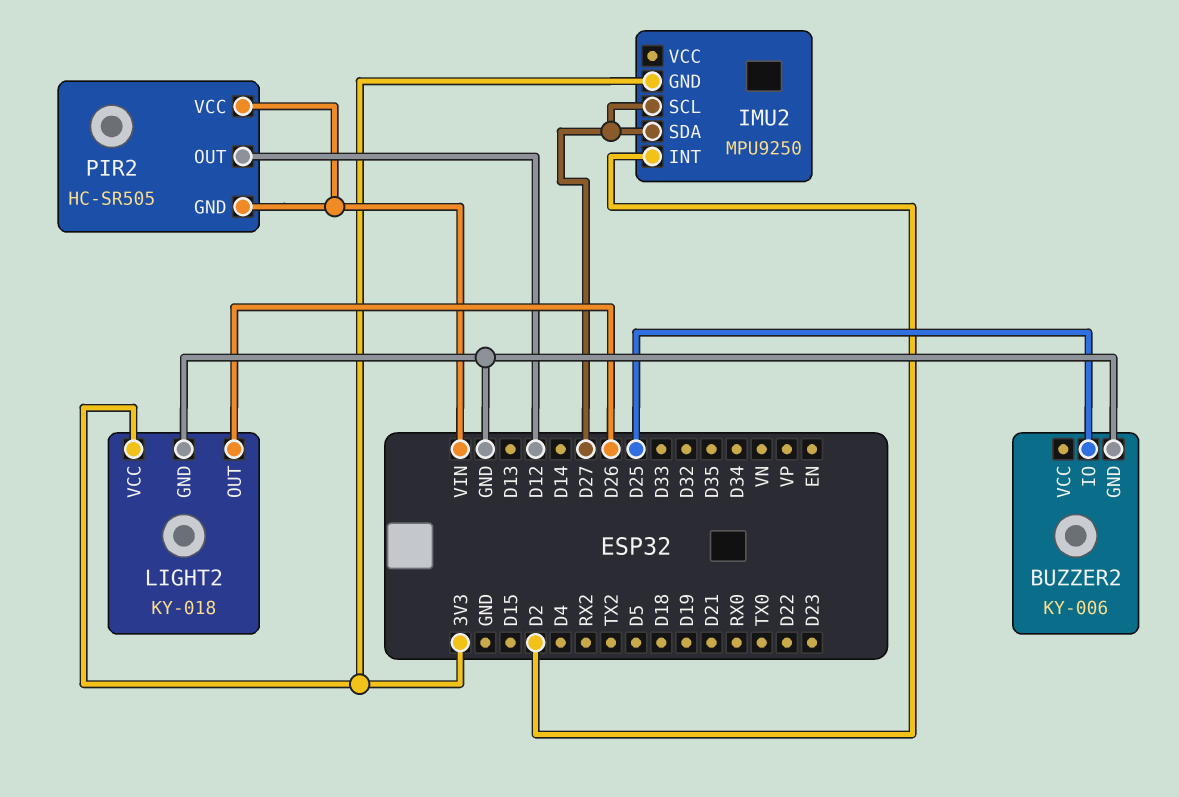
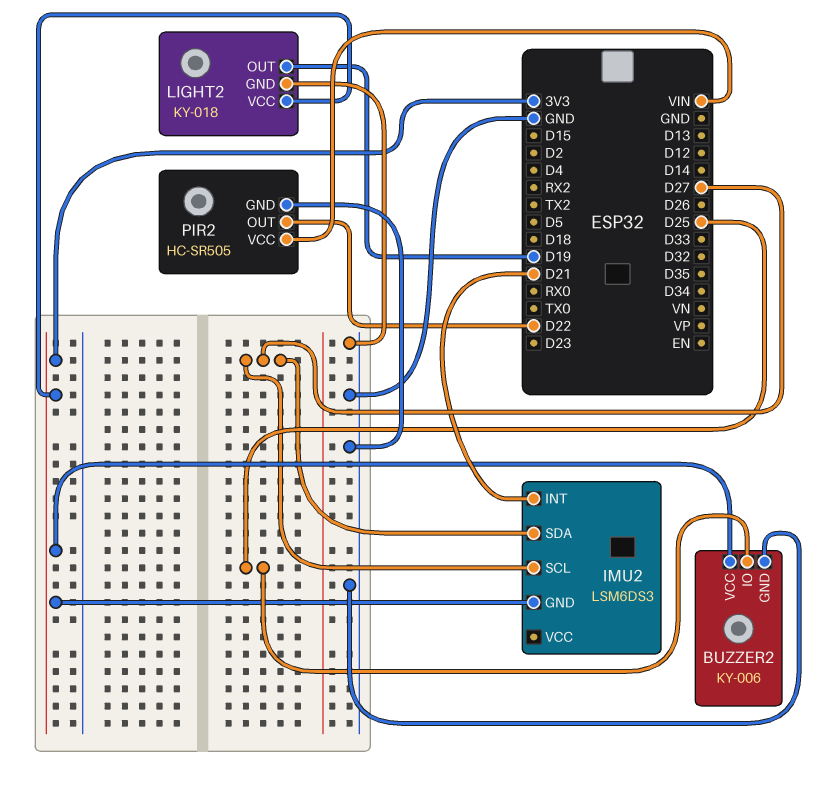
BUZZER2 pin VCC: none -> 3V3
IMU2: MPU9250 -> LSM6DS3
IMU2 pin INT: D2 -> D21
LIGHT2 pin OUT: D26 -> D19
PIR2 pin GND: VIN -> GND
PIR2 pin OUT: D12 -> D22

